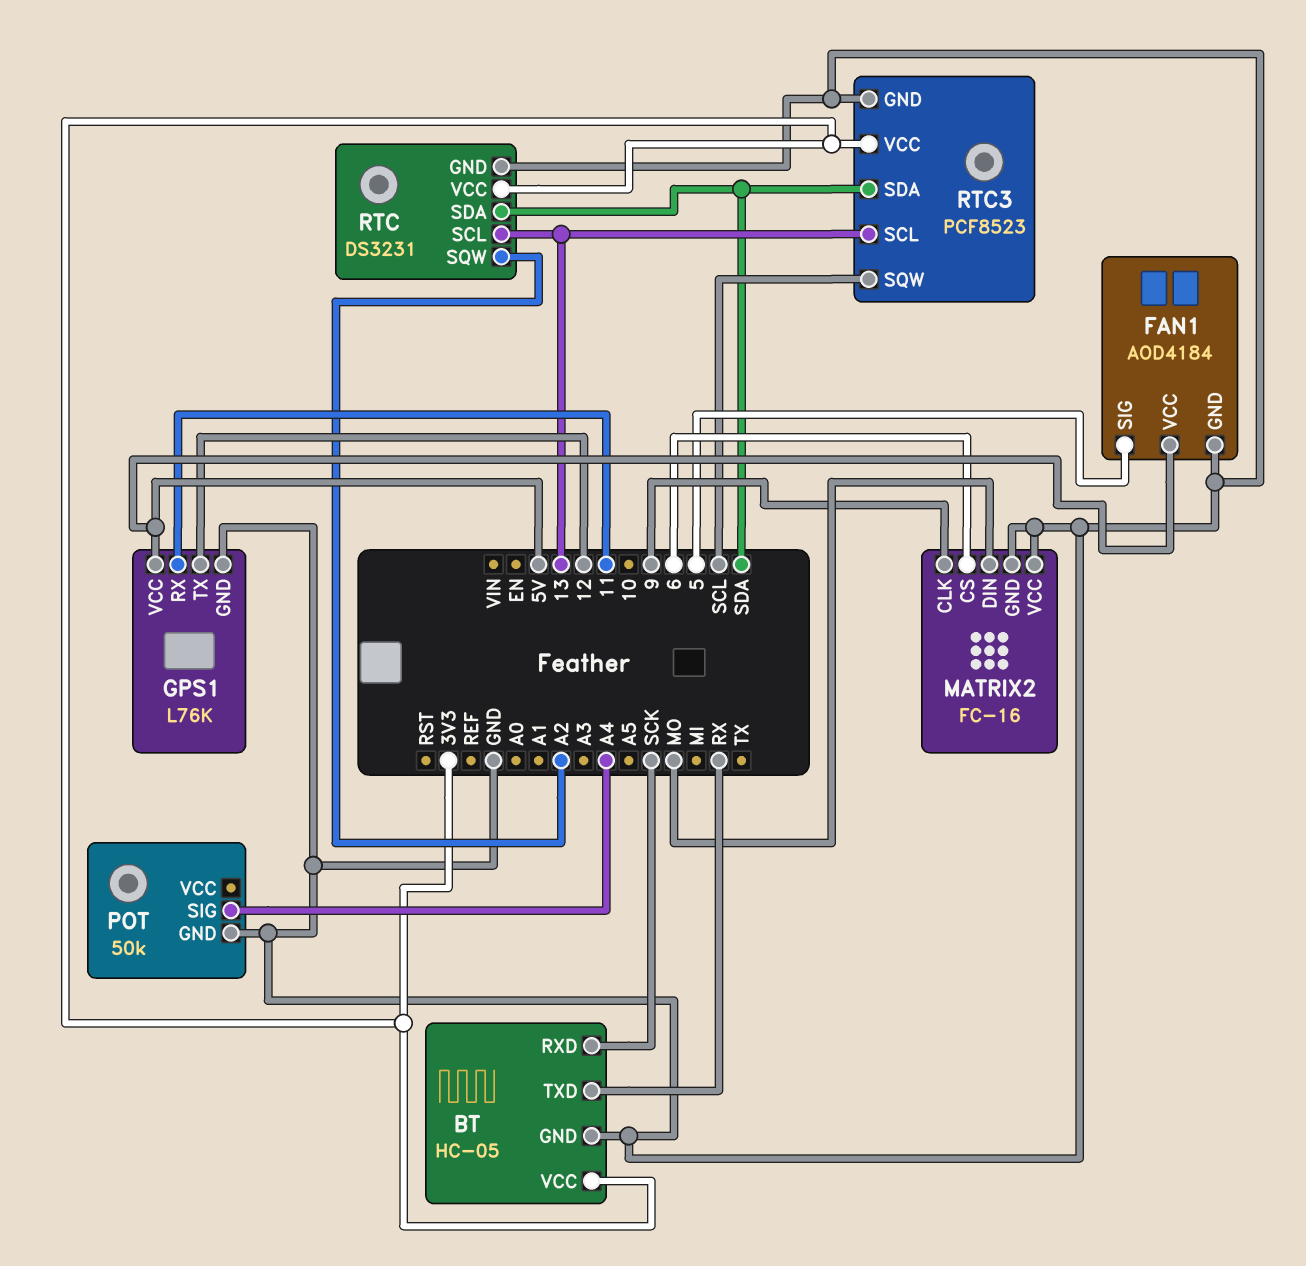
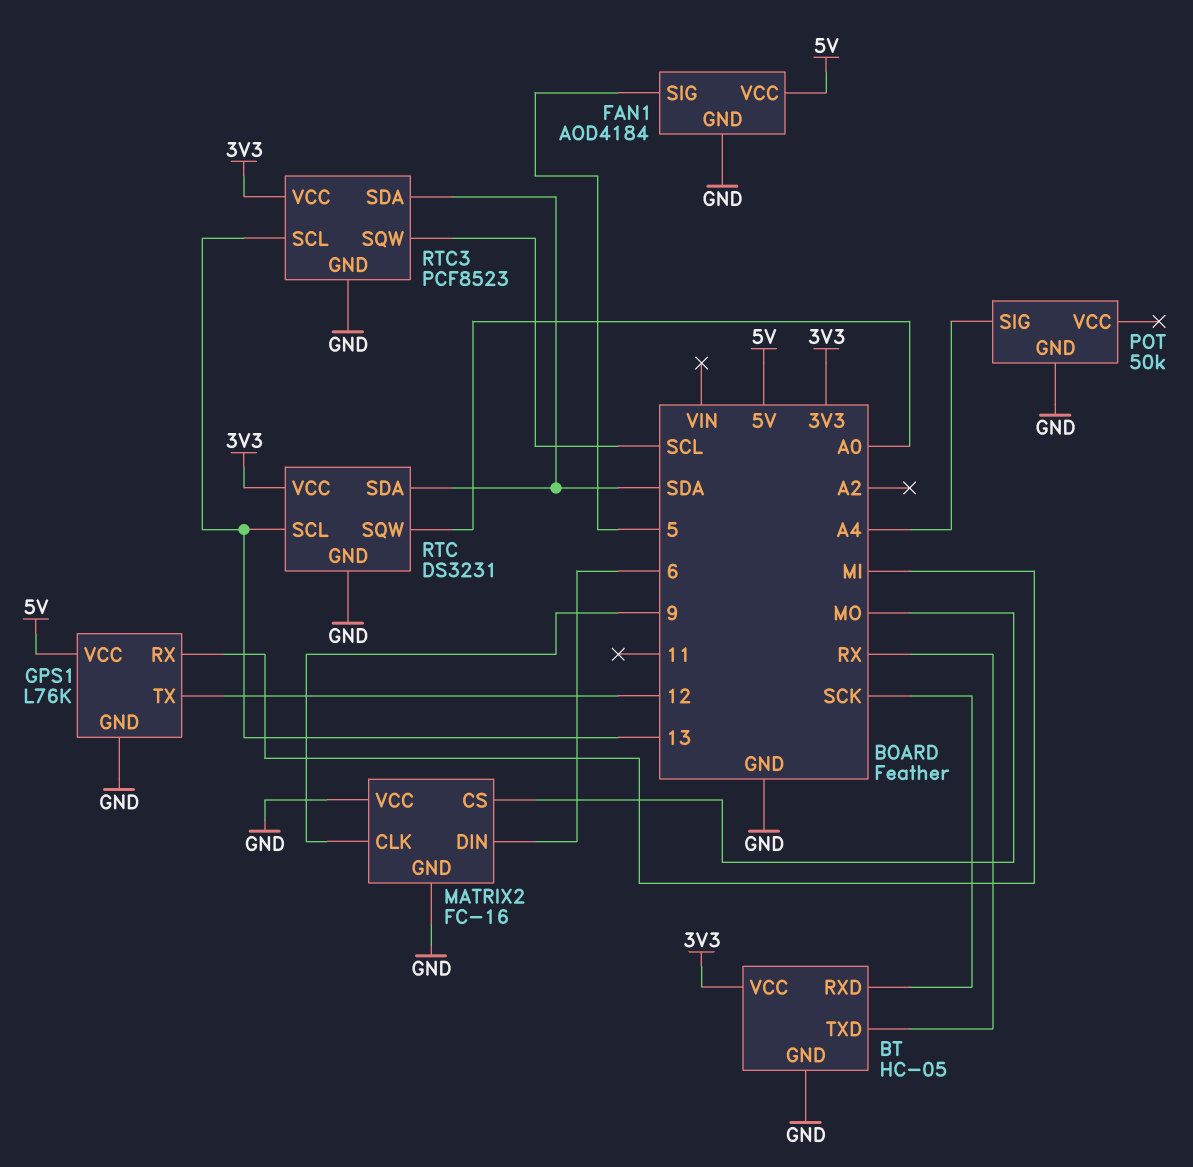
GPS1 pin RX: 11 -> MI
MATRIX2 pin CS: 6 -> MO
MATRIX2 pin DIN: MO -> 6
RTC pin SQW: A2 -> A0

